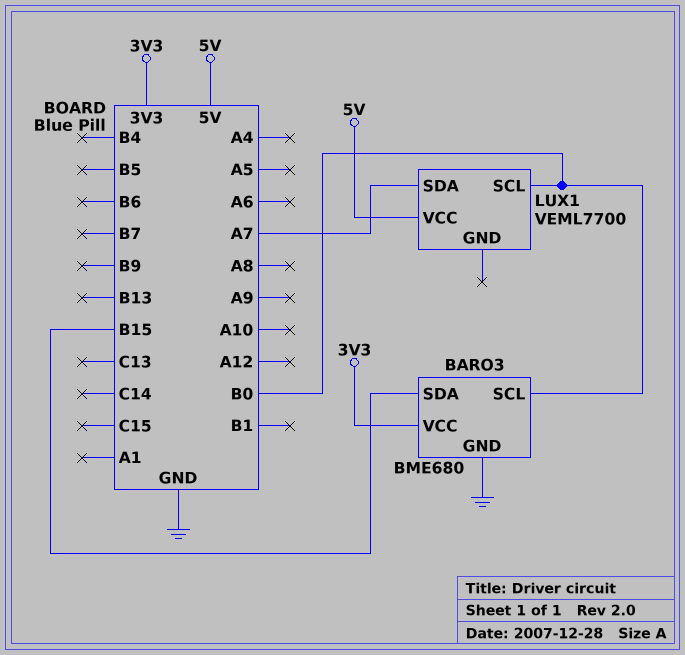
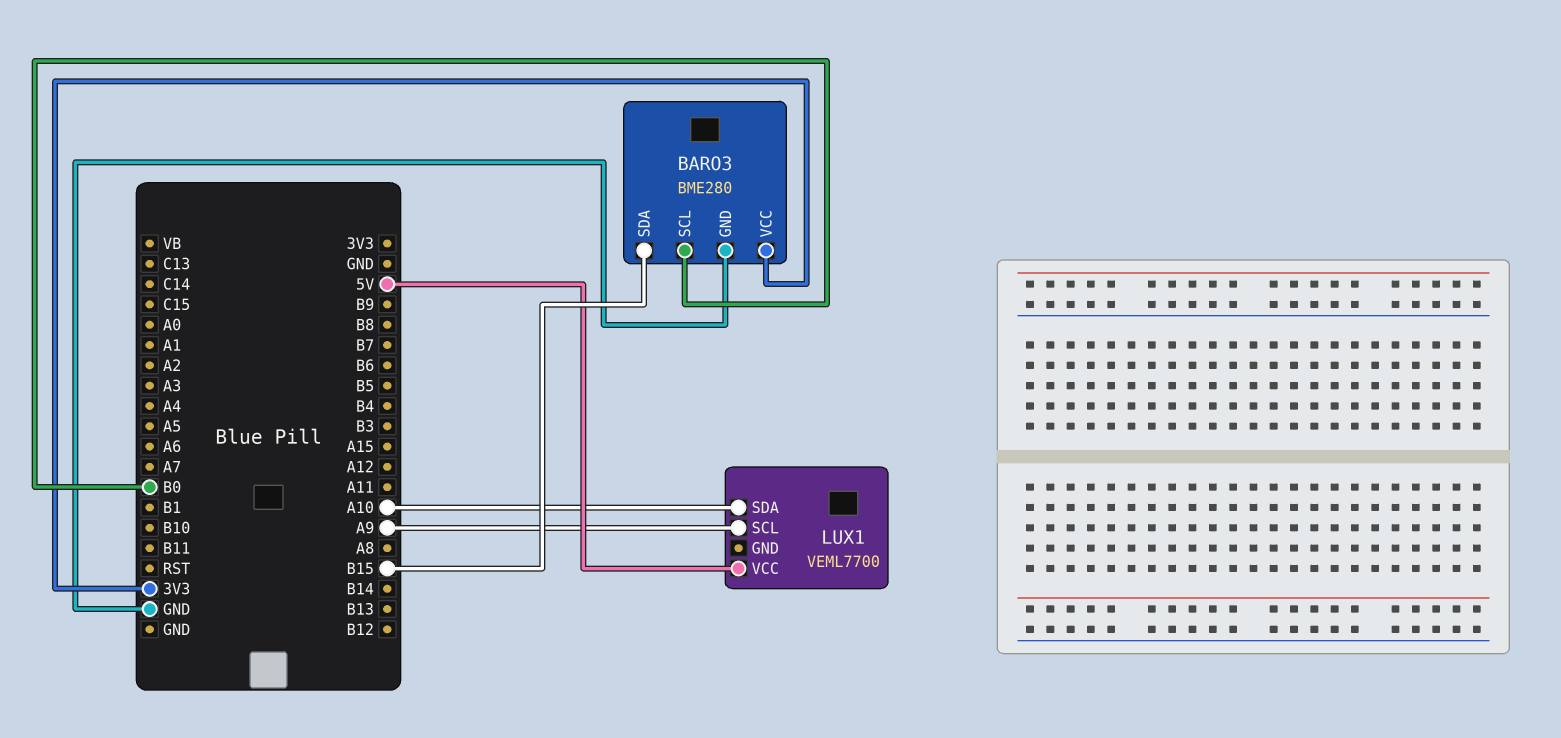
BARO3: BME680 -> BME280
LUX1 pin SCL: B0 -> A9
LUX1 pin SDA: A7 -> A10

